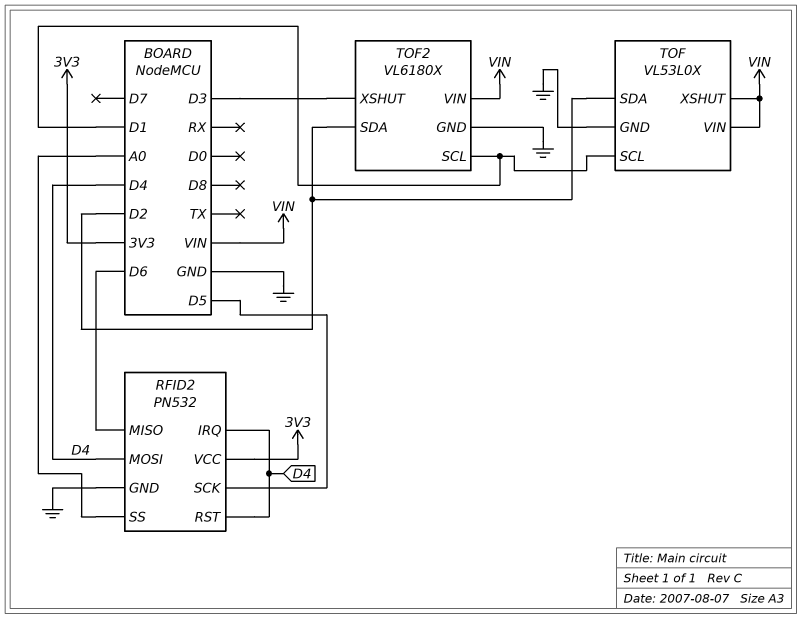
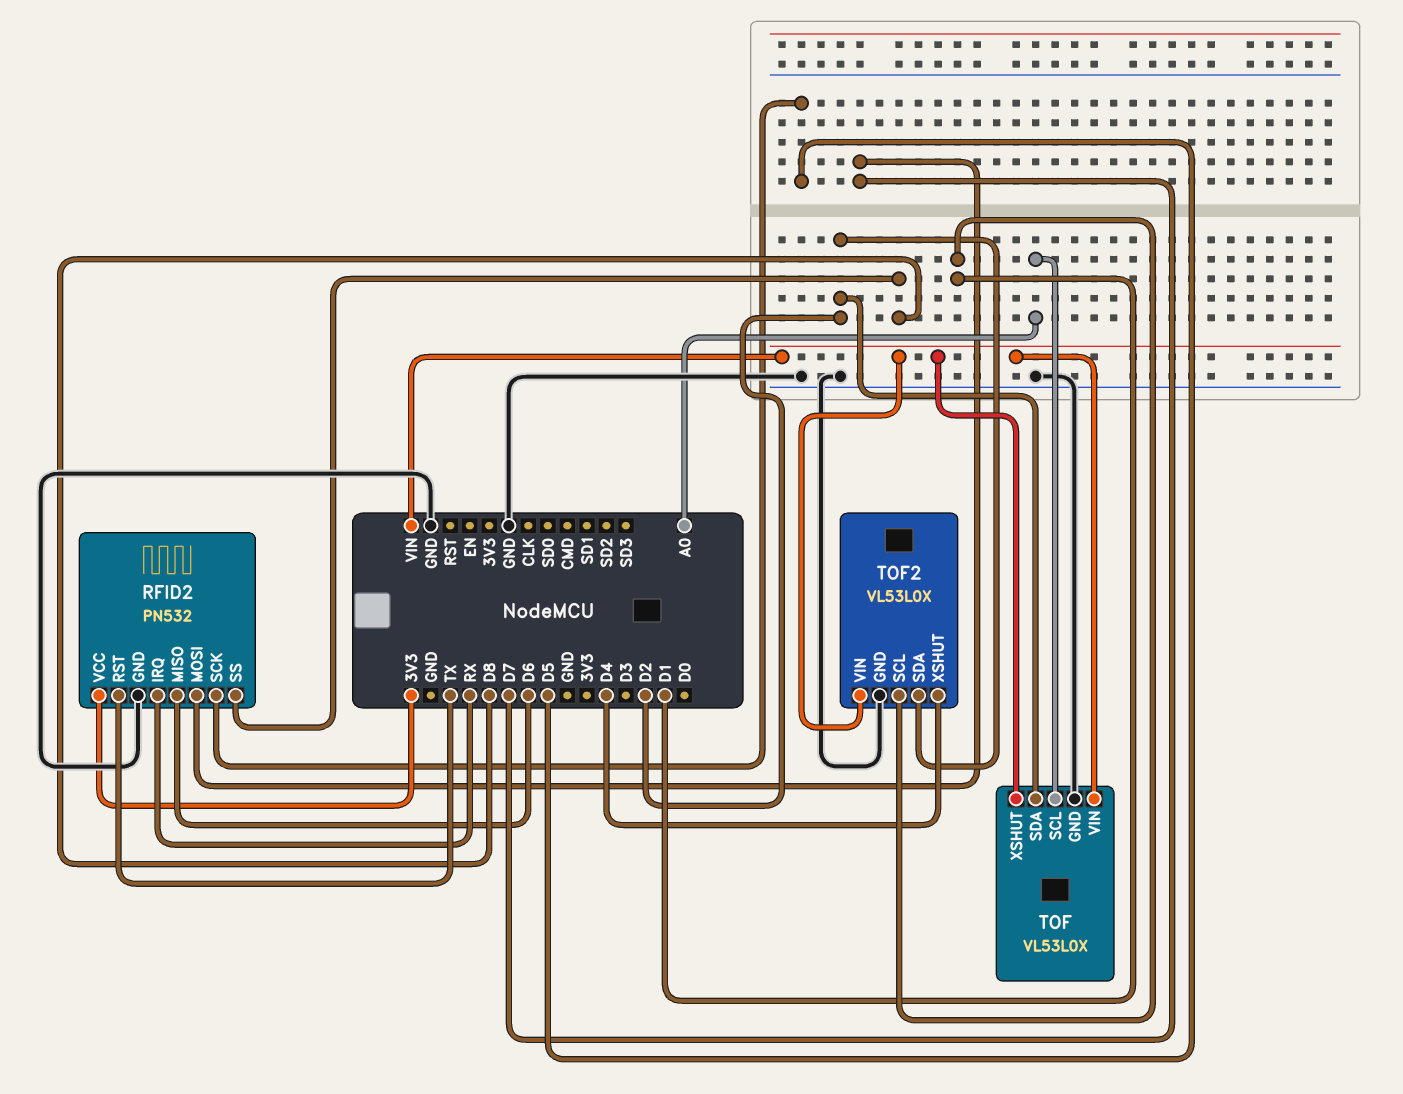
RFID2 pin IRQ: D4 -> RX
RFID2 pin MOSI: D4 -> D7
RFID2 pin RST: D4 -> TX
RFID2 pin SS: A0 -> D8
TOF pin SCL: D1 -> A0
TOF2: VL6180X -> VL53L0X
TOF2 pin XSHUT: D3 -> D4

